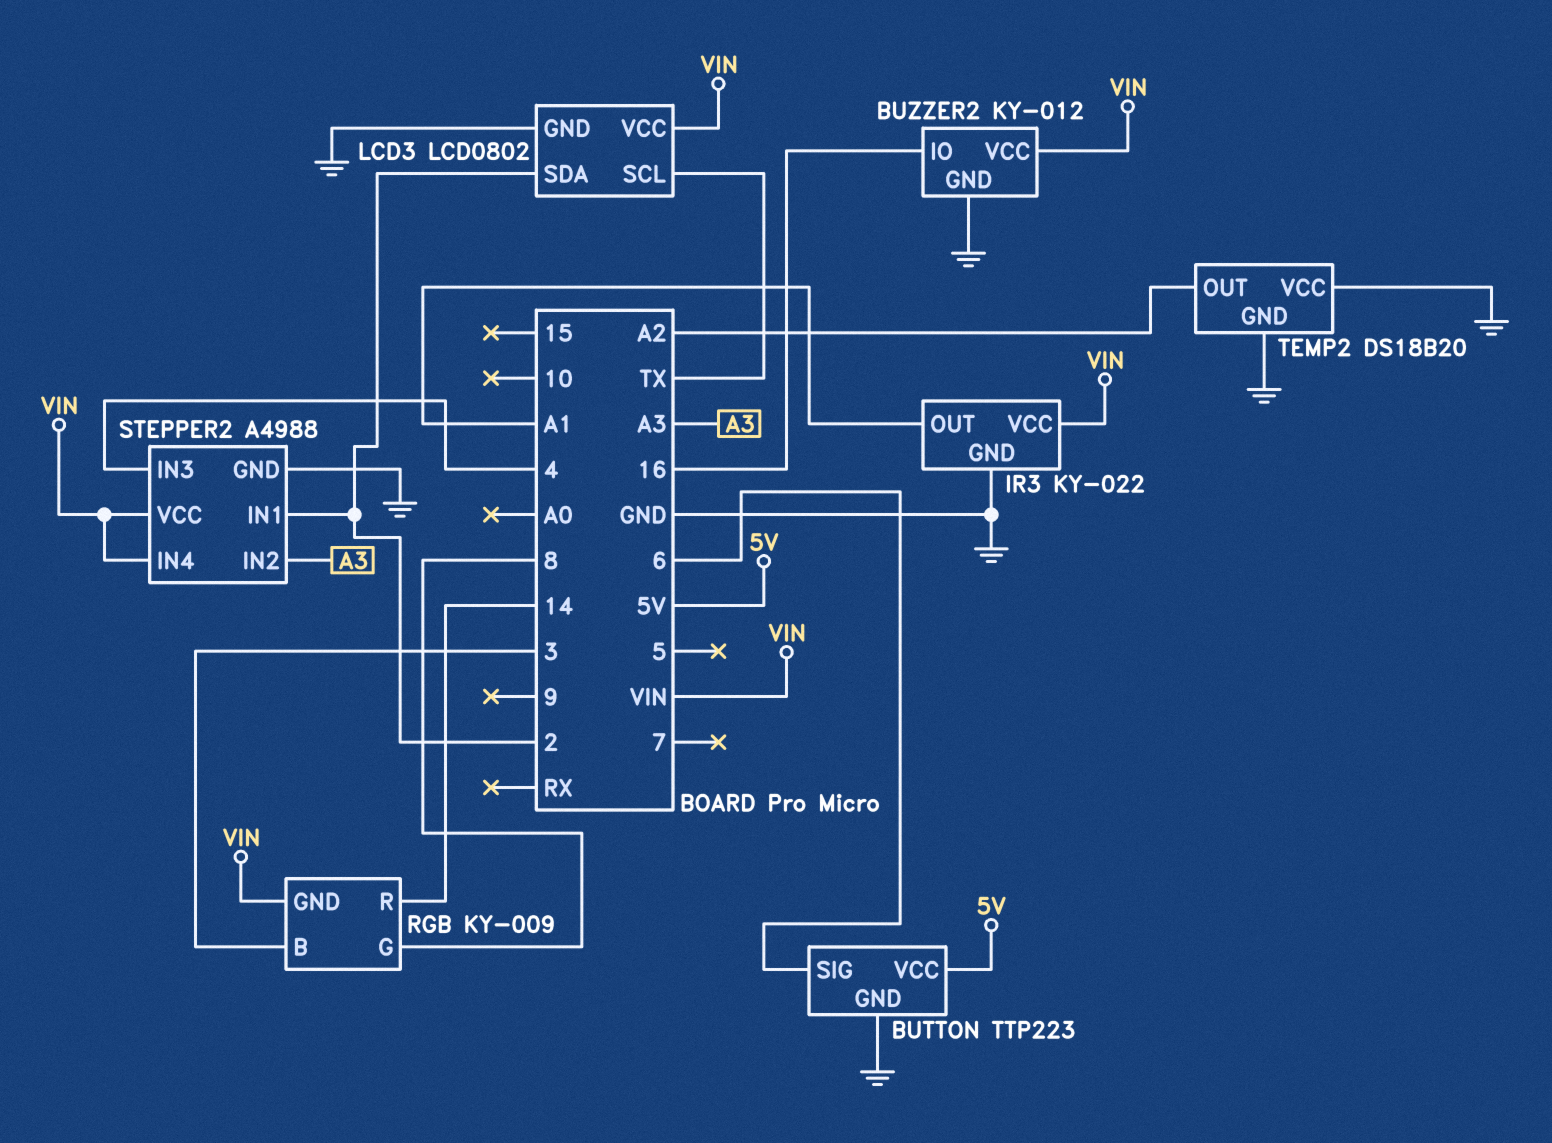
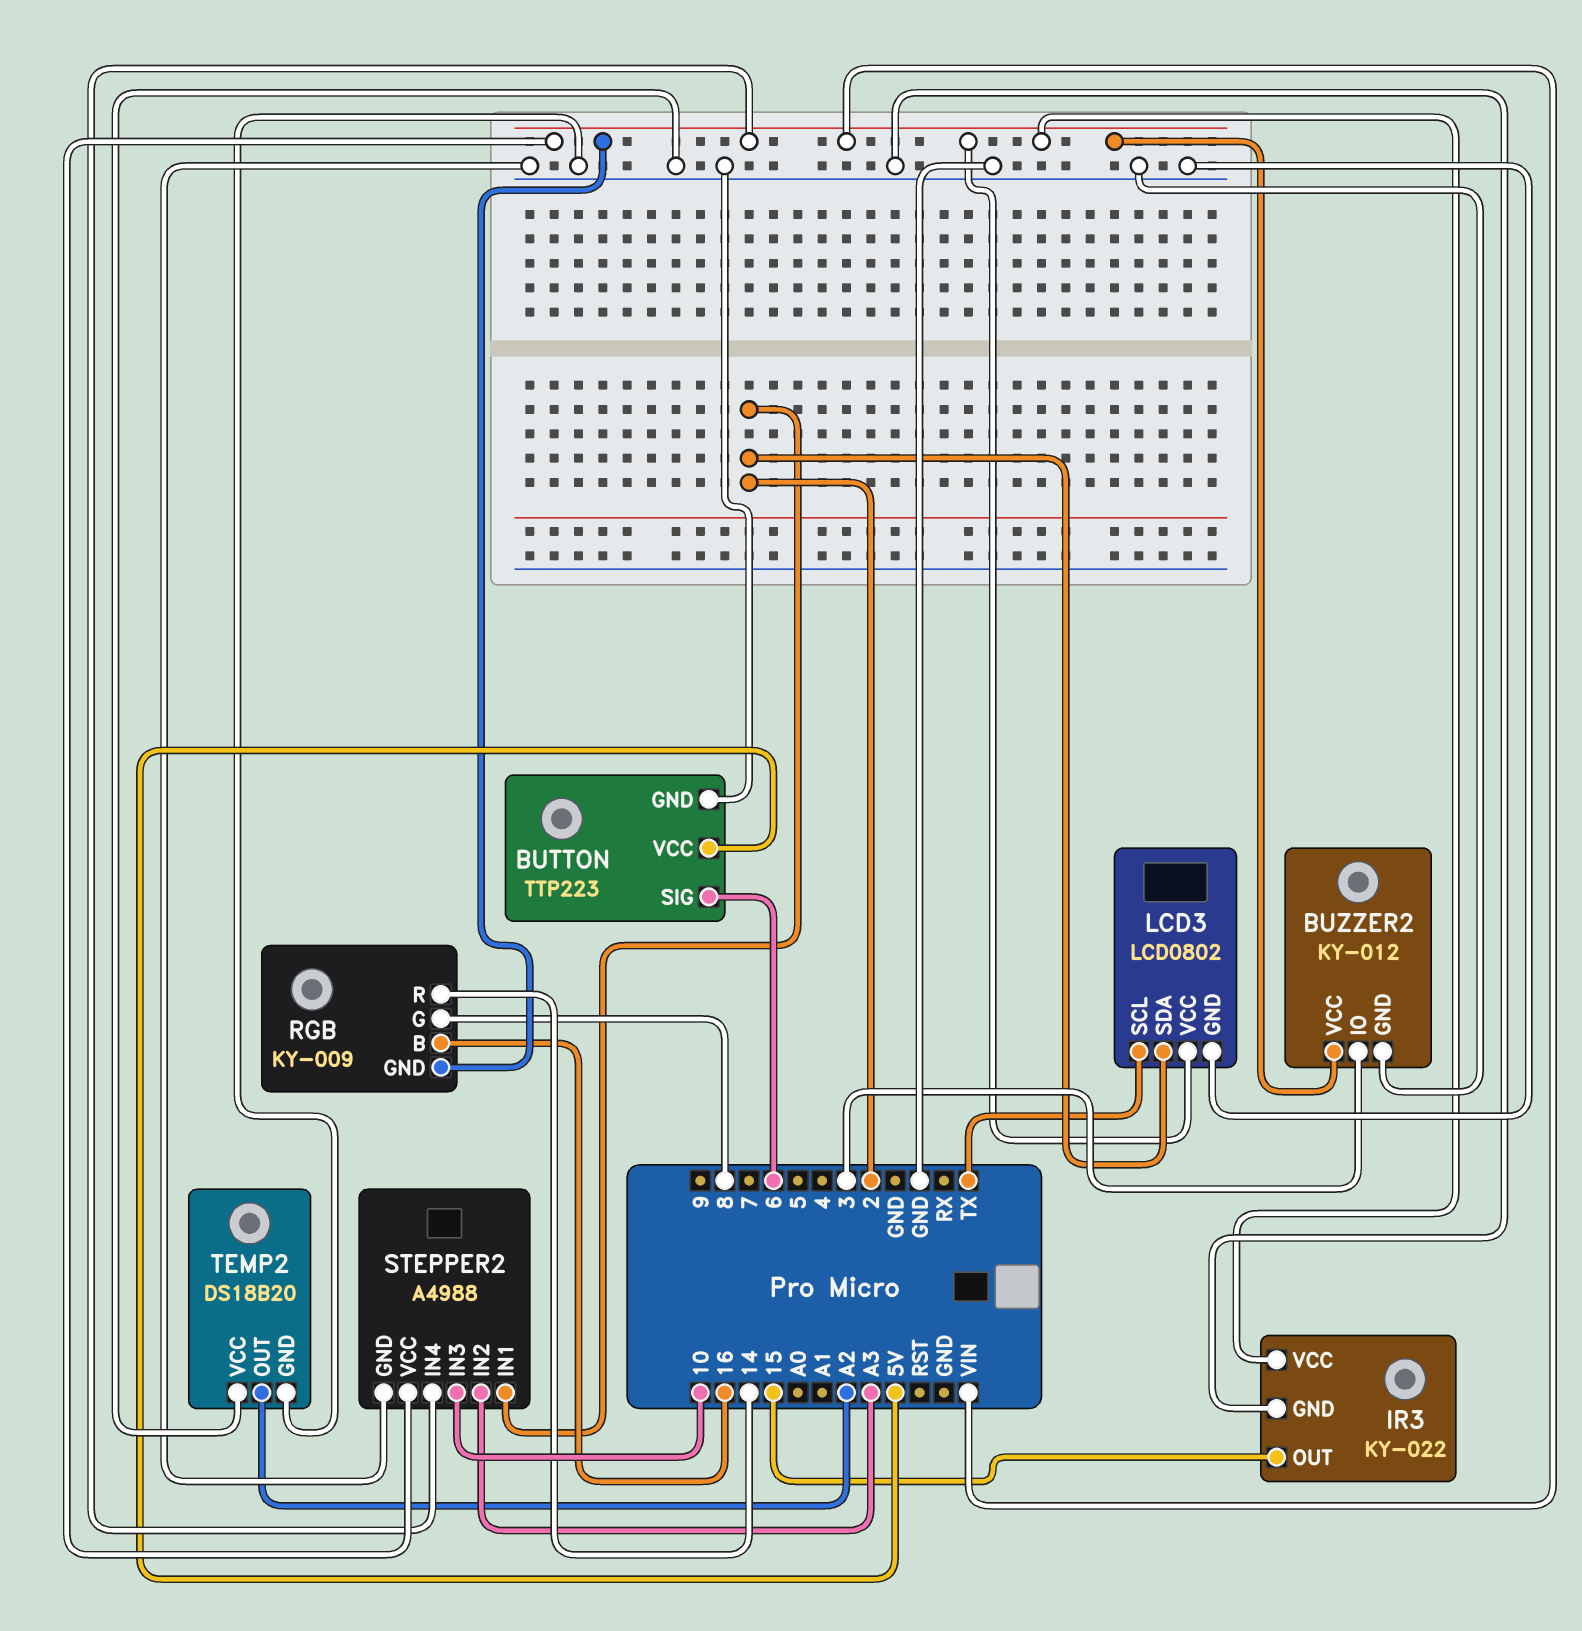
BUZZER2 pin IO: 16 -> 3
IR3 pin OUT: A1 -> 15
RGB pin B: 3 -> 16
STEPPER2 pin IN3: 4 -> 10

